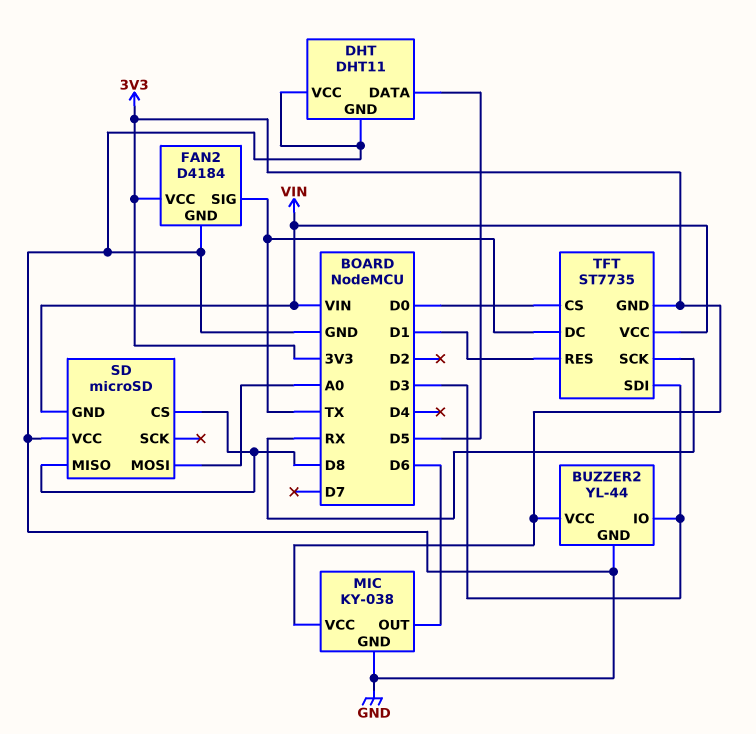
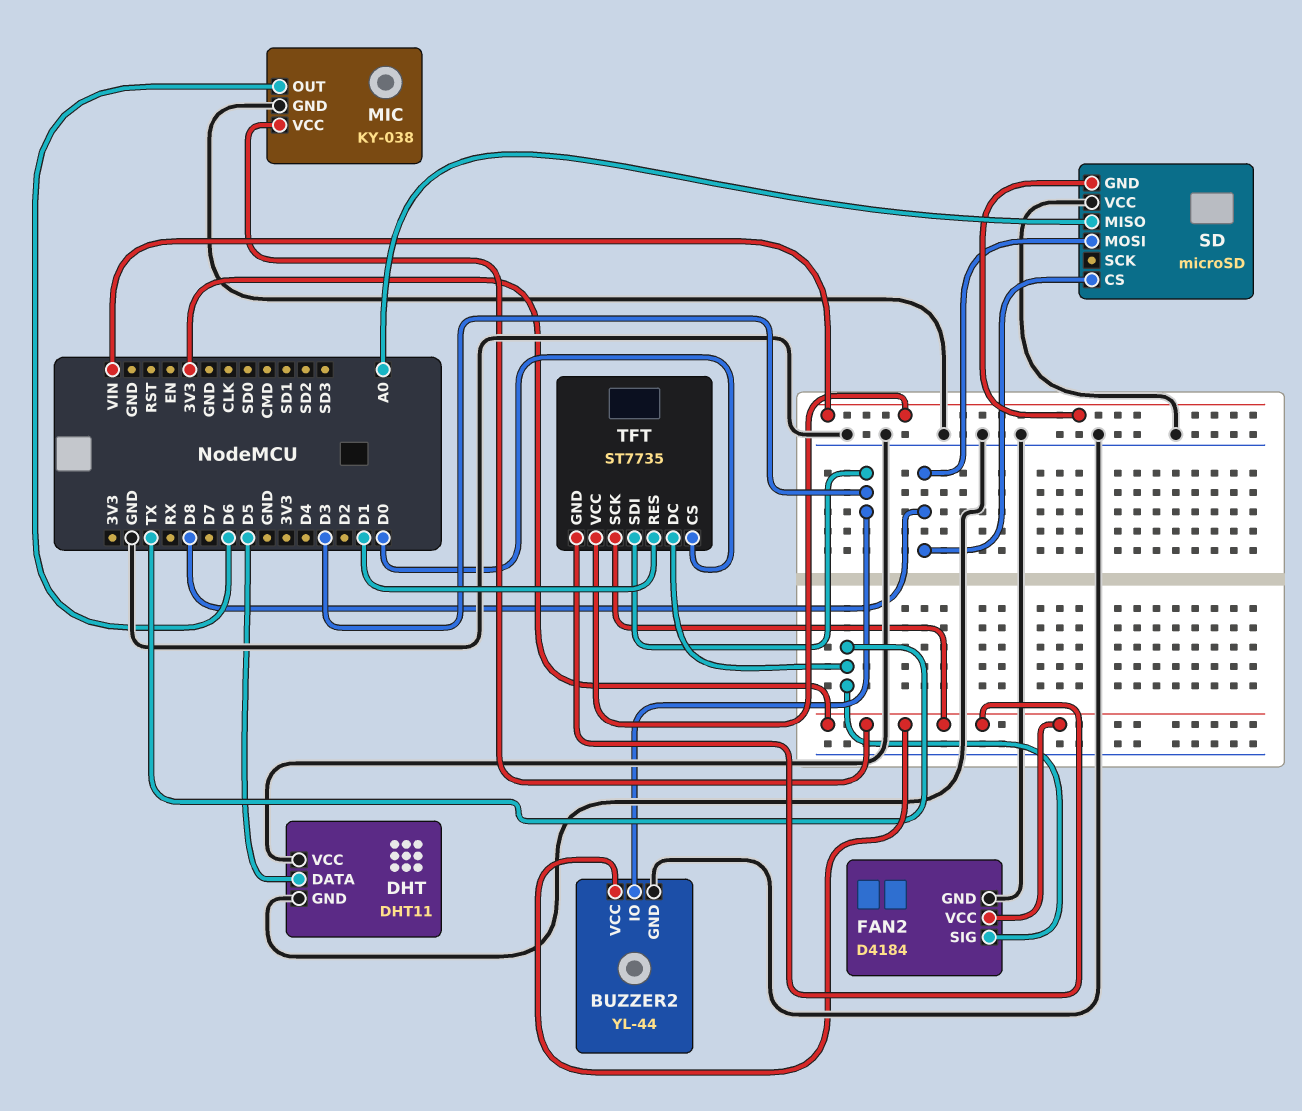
SD pin MISO: D8 -> A0
SD pin MOSI: A0 -> D8
TFT pin SCK: RX -> 3V3

